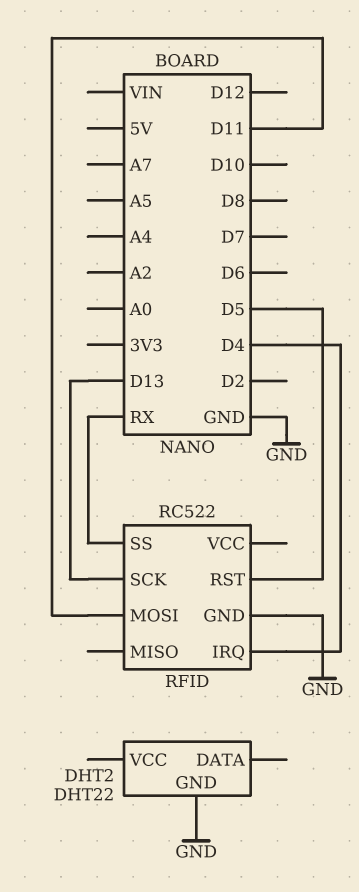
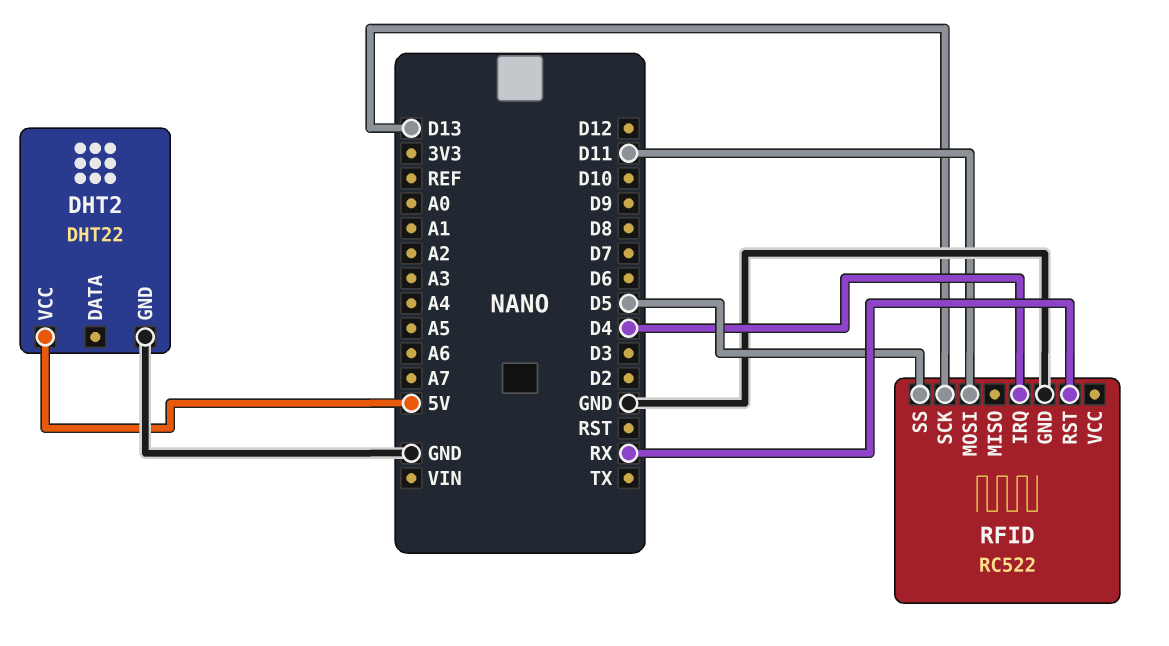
DHT2 pin VCC: none -> 5V
RFID pin RST: D5 -> RX
RFID pin SS: RX -> D5

